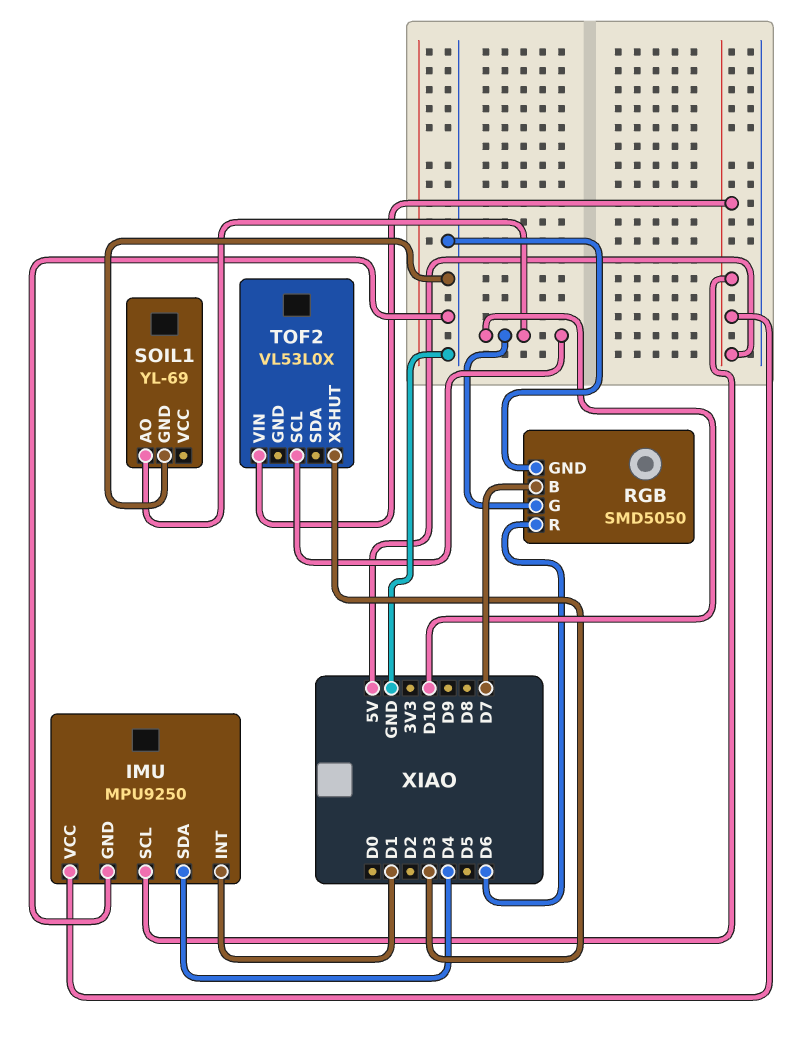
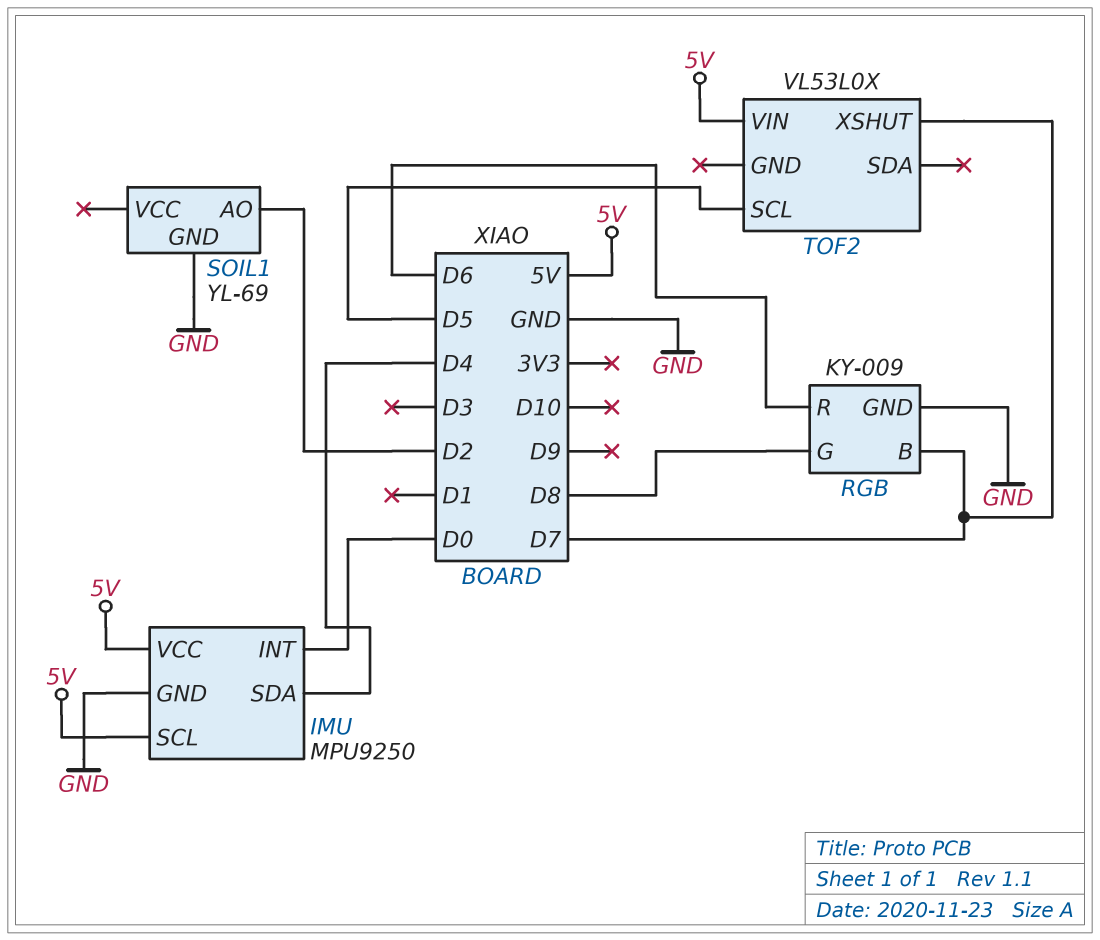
IMU pin INT: D1 -> D0
RGB: SMD5050 -> KY-009
RGB pin G: D10 -> D8
SOIL1 pin AO: D10 -> D2
TOF2 pin SCL: D10 -> D5
TOF2 pin XSHUT: D3 -> D7

